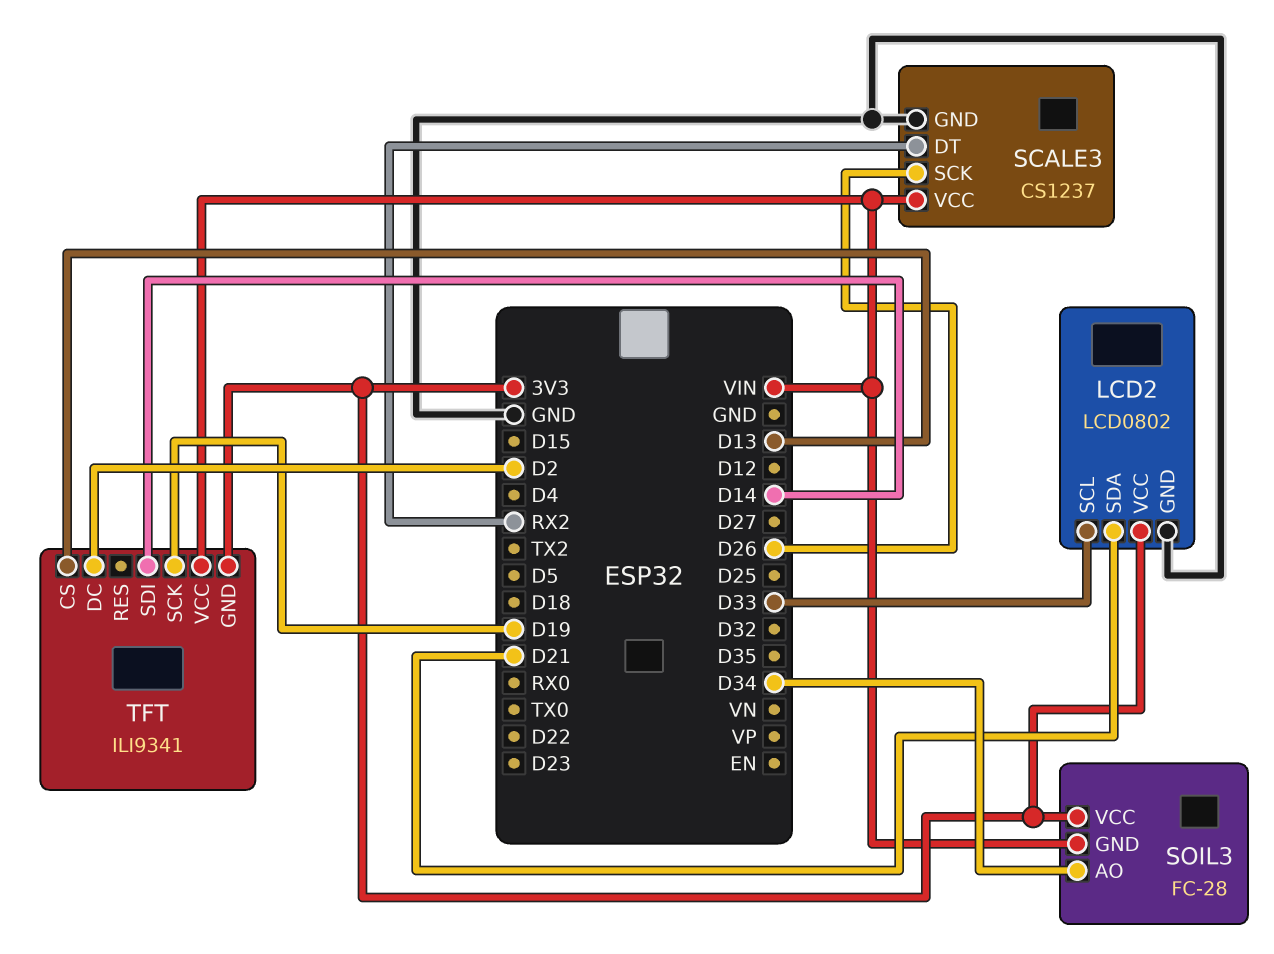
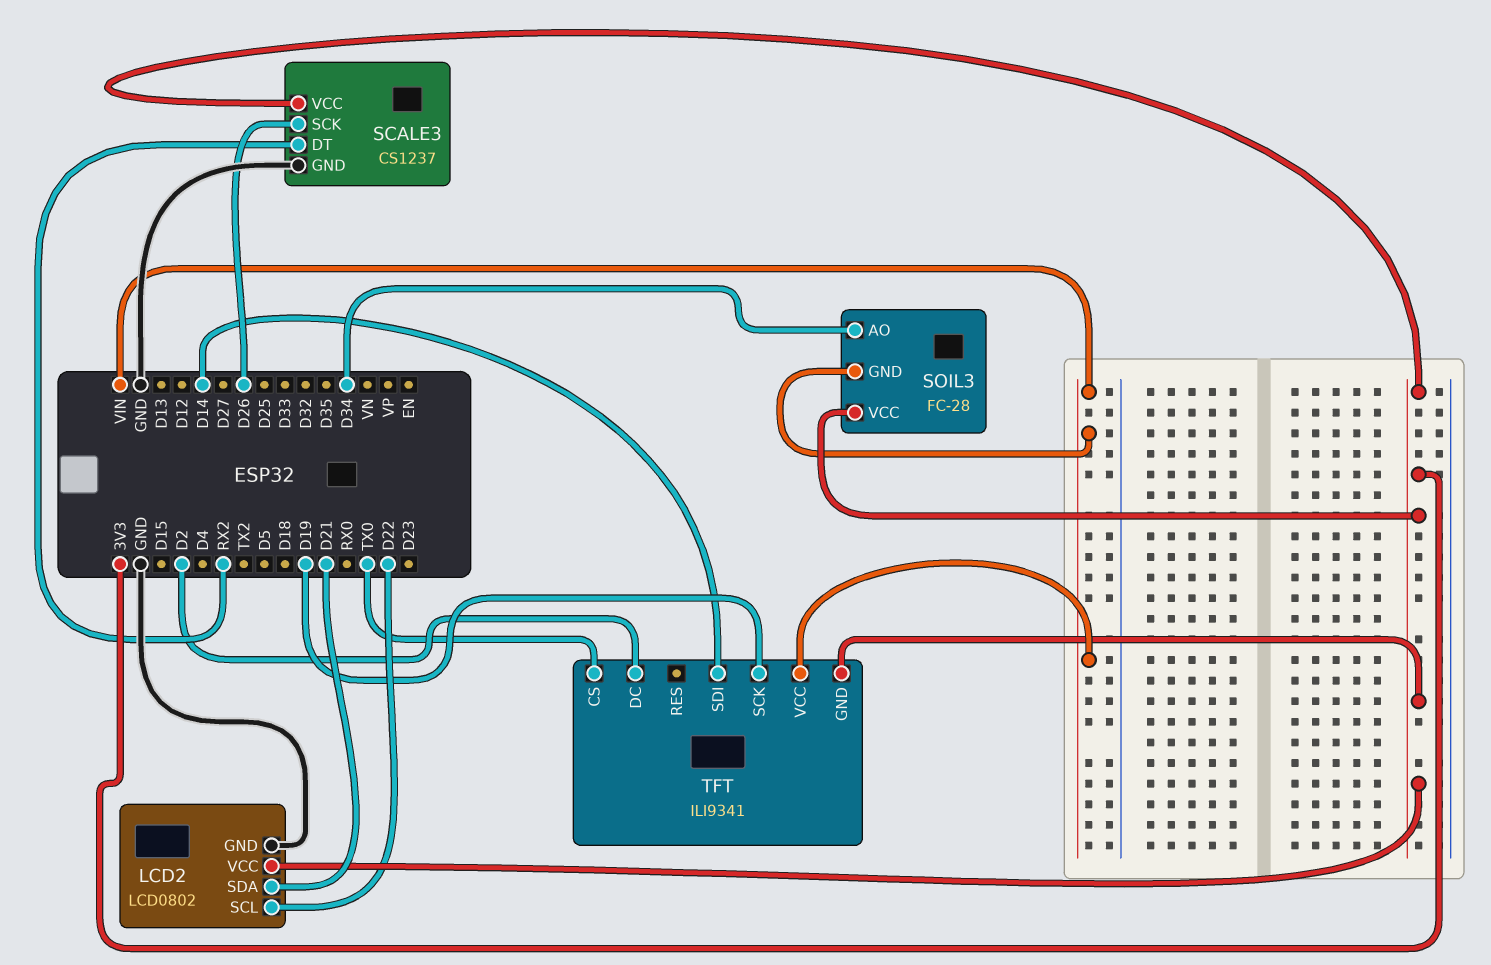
LCD2 pin SCL: D33 -> D22
SCALE3 pin VCC: VIN -> 3V3
TFT pin CS: D13 -> TX0

